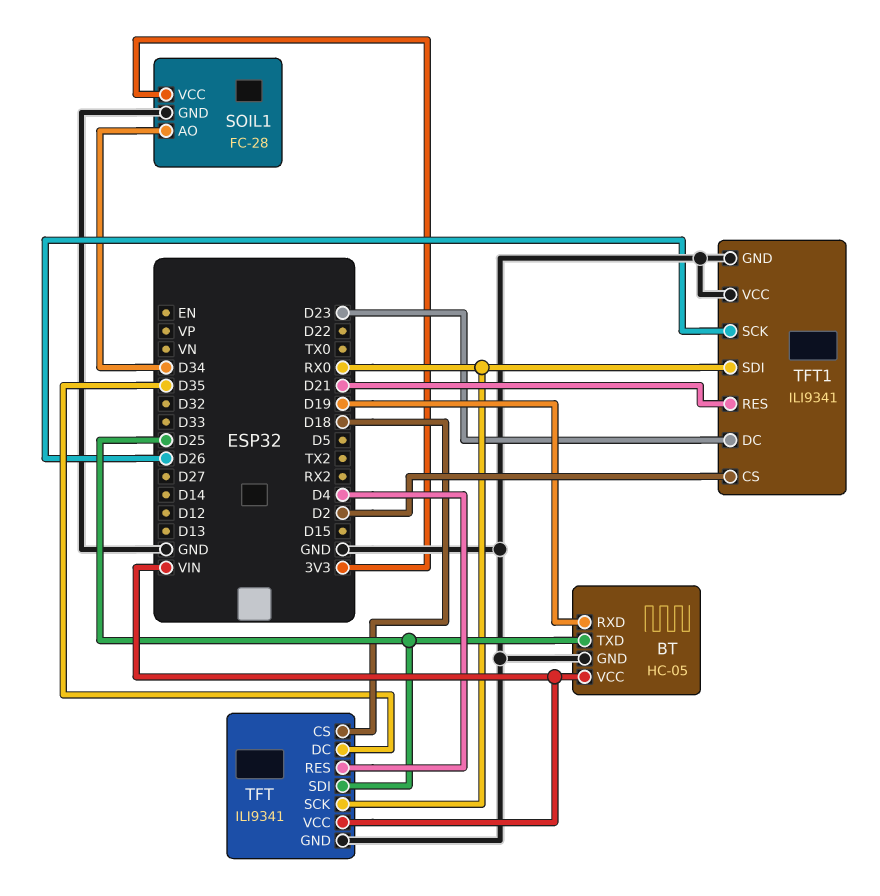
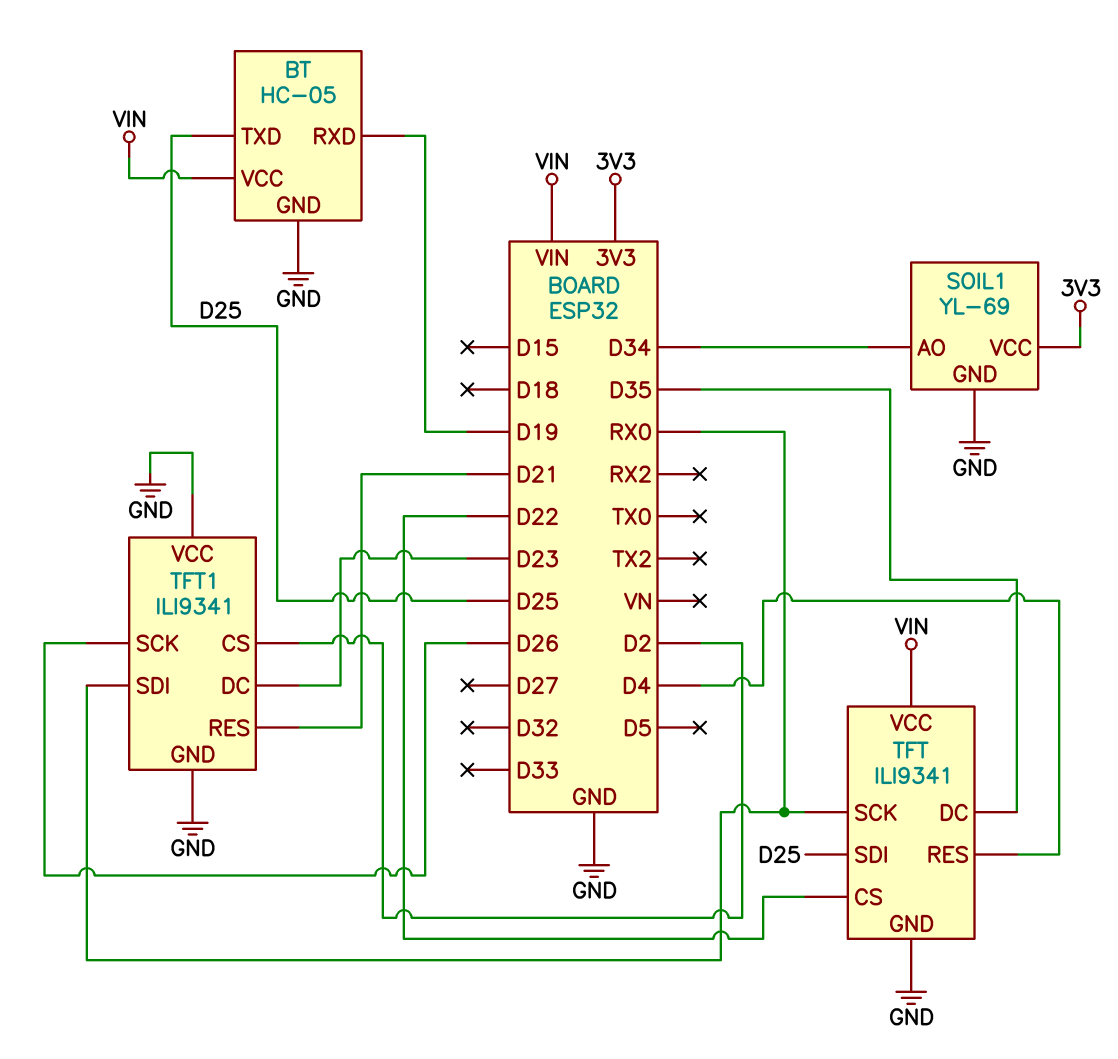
SOIL1: FC-28 -> YL-69
TFT pin CS: D18 -> D22

